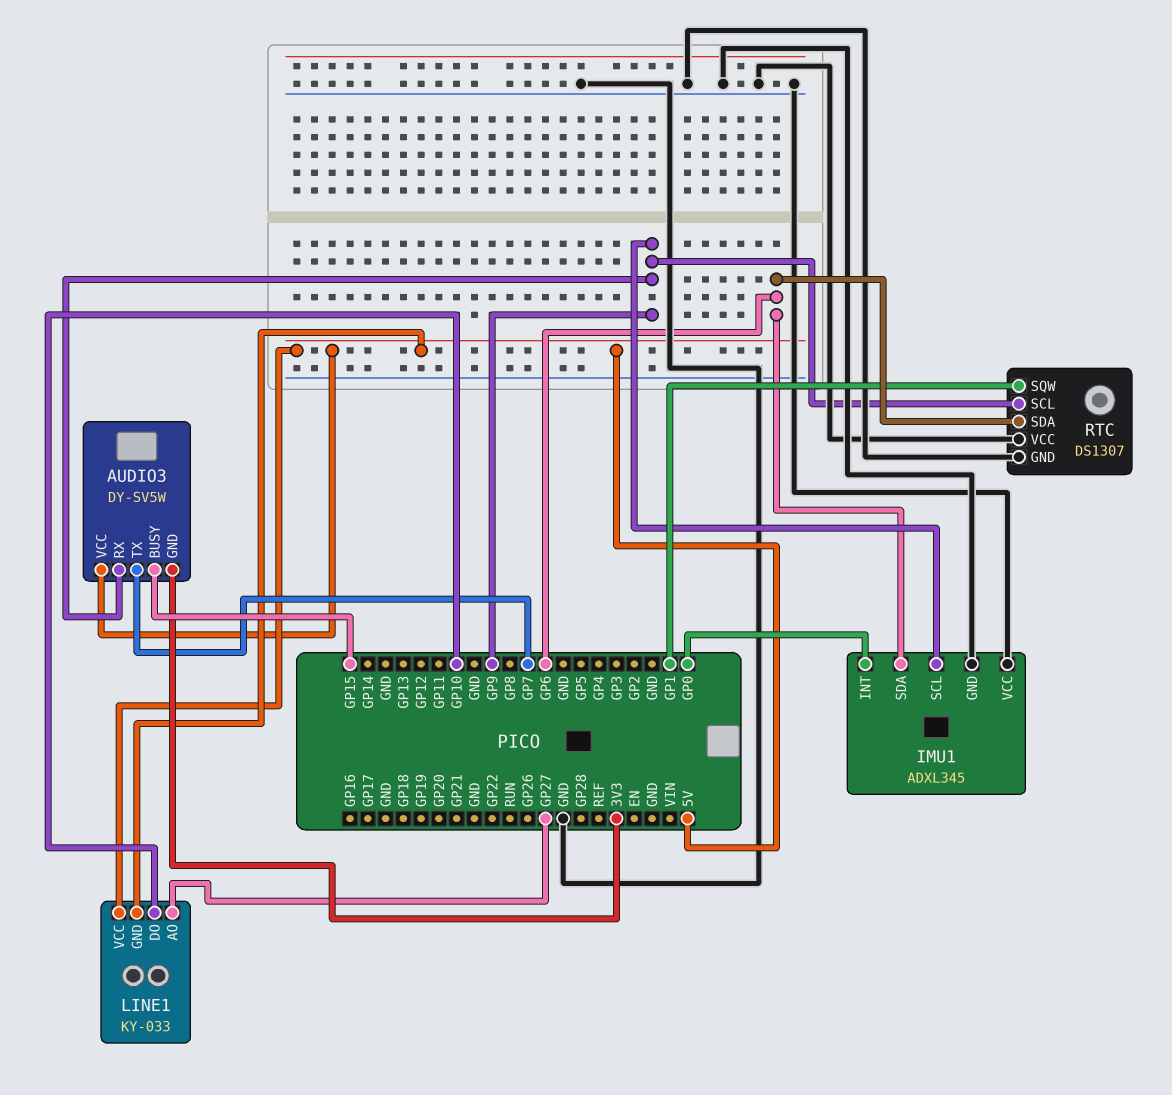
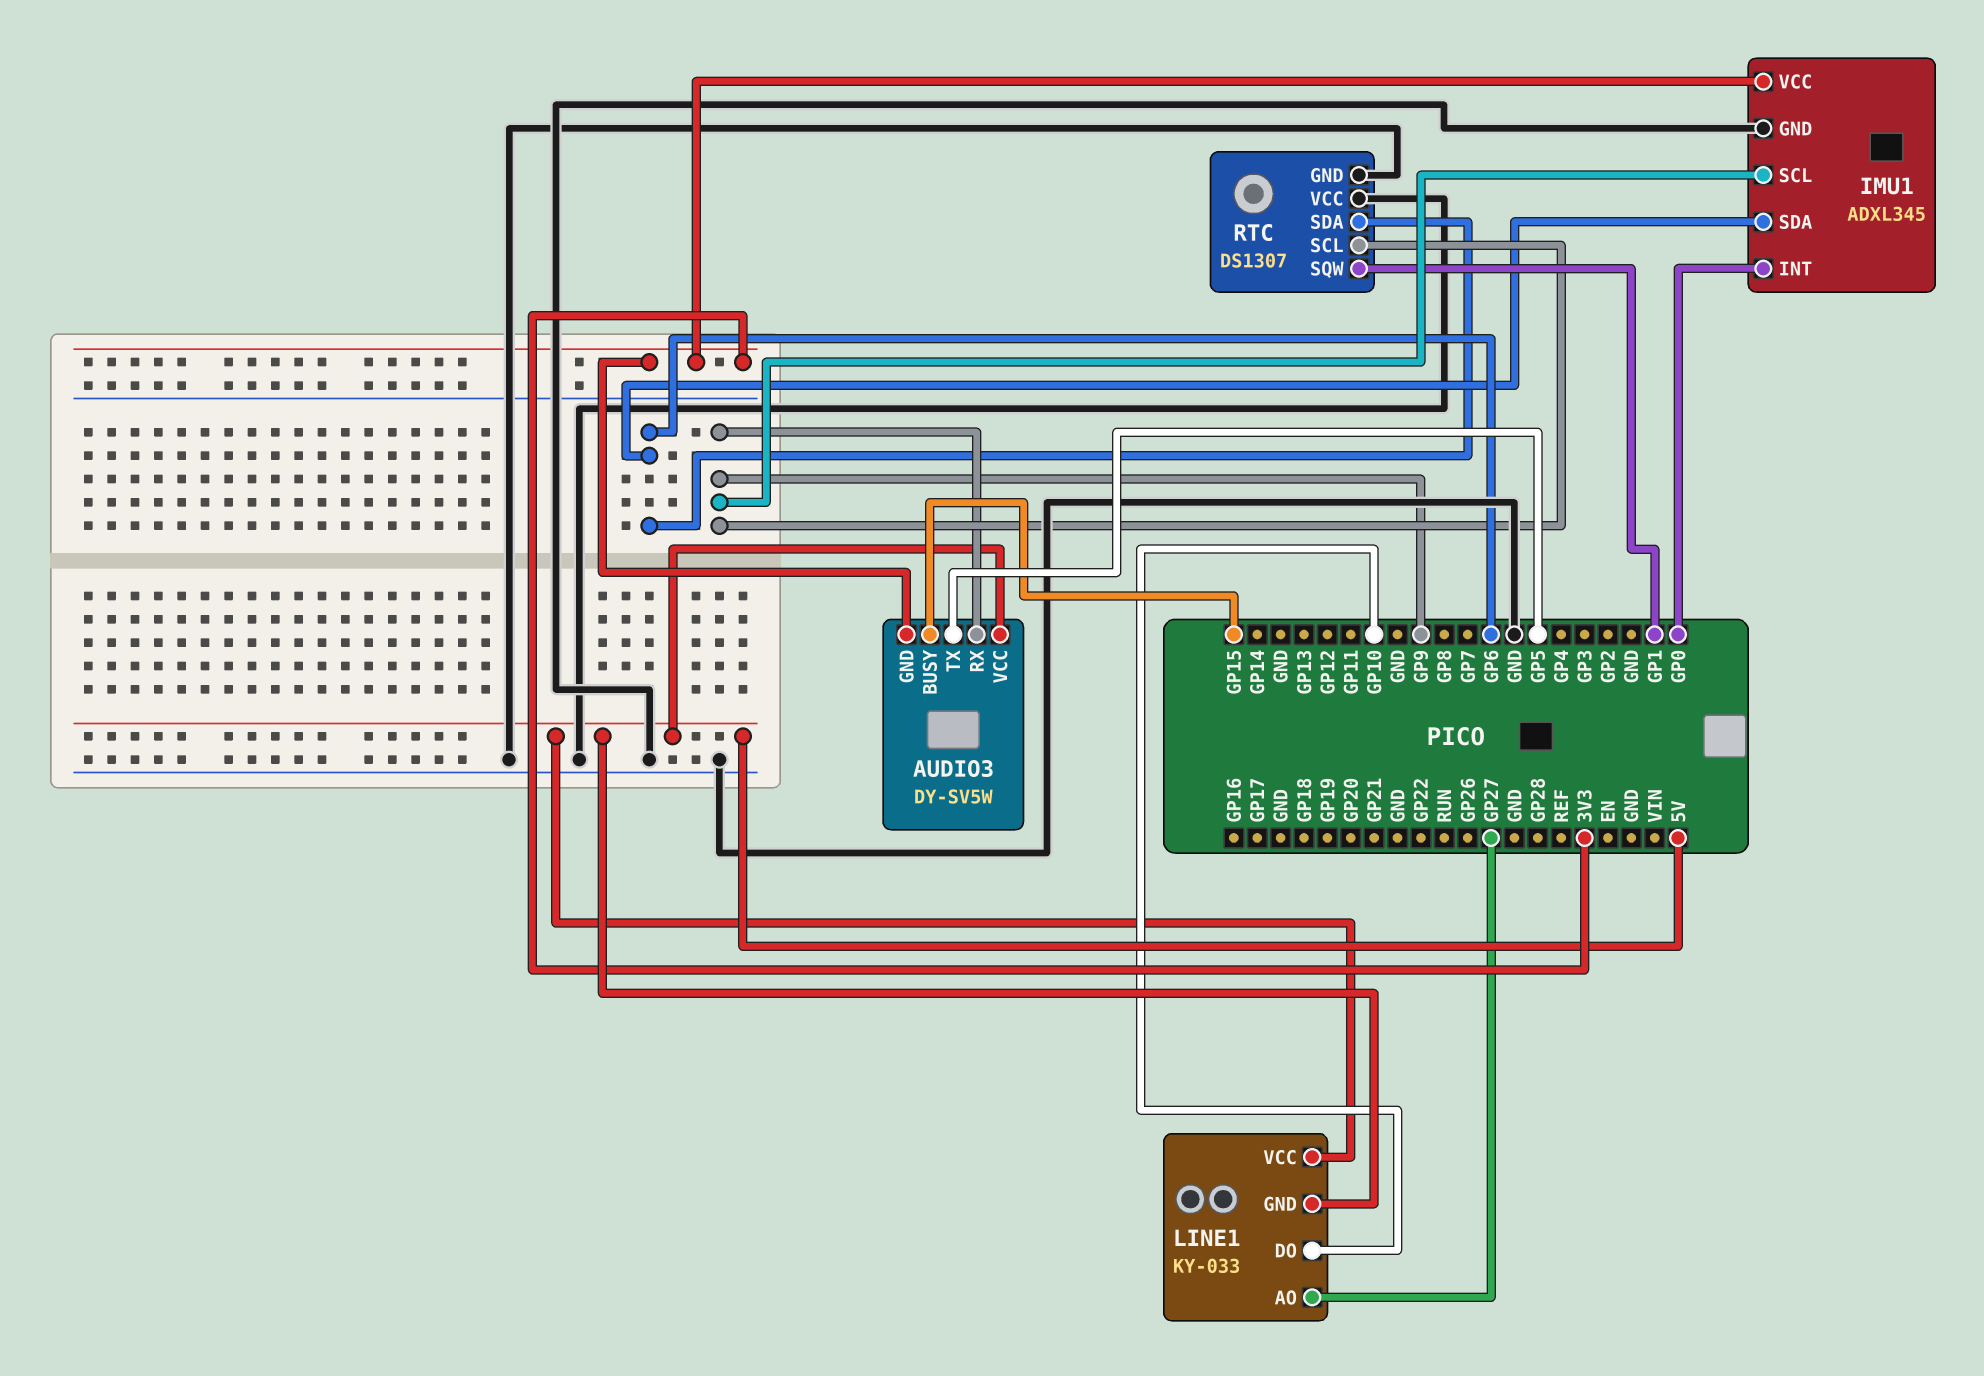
AUDIO3 pin TX: GP7 -> GP5
IMU1 pin VCC: GND -> 3V3

